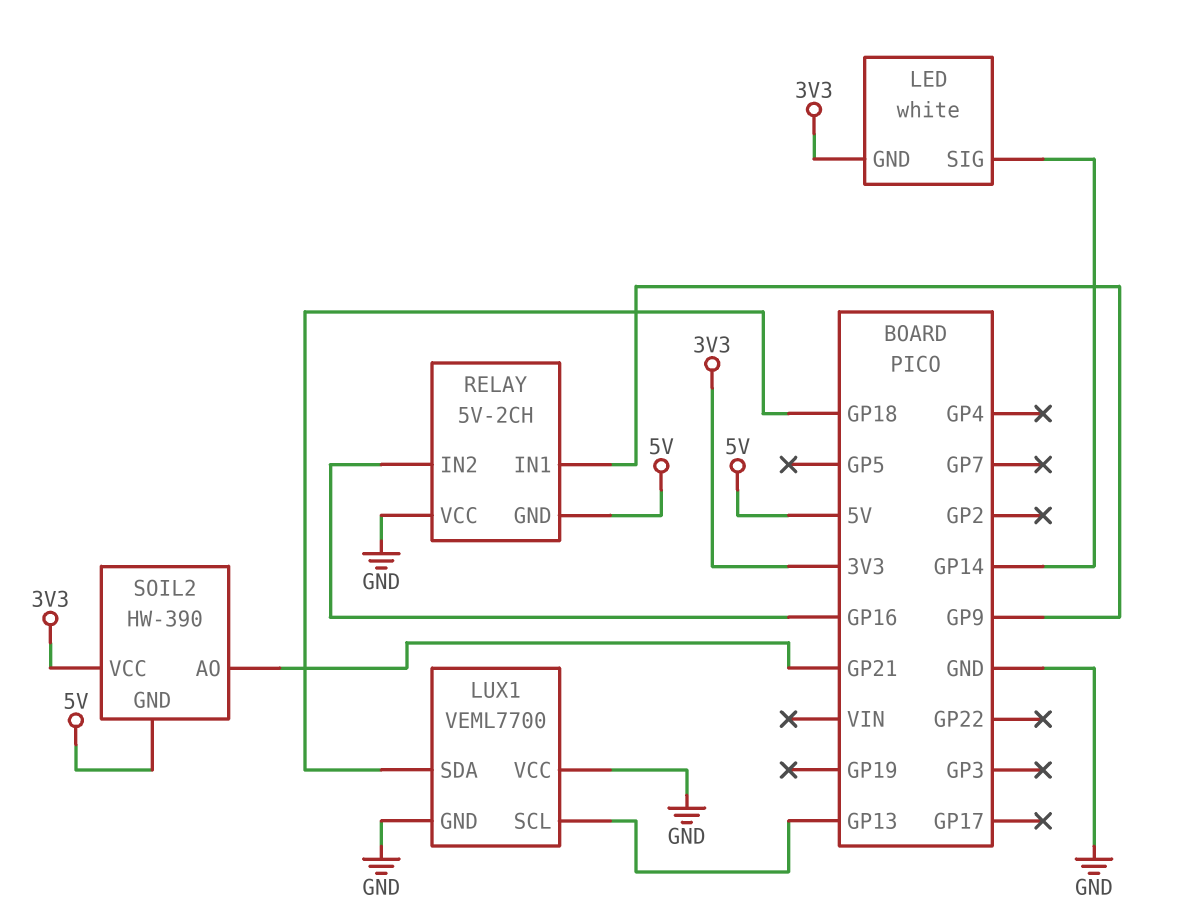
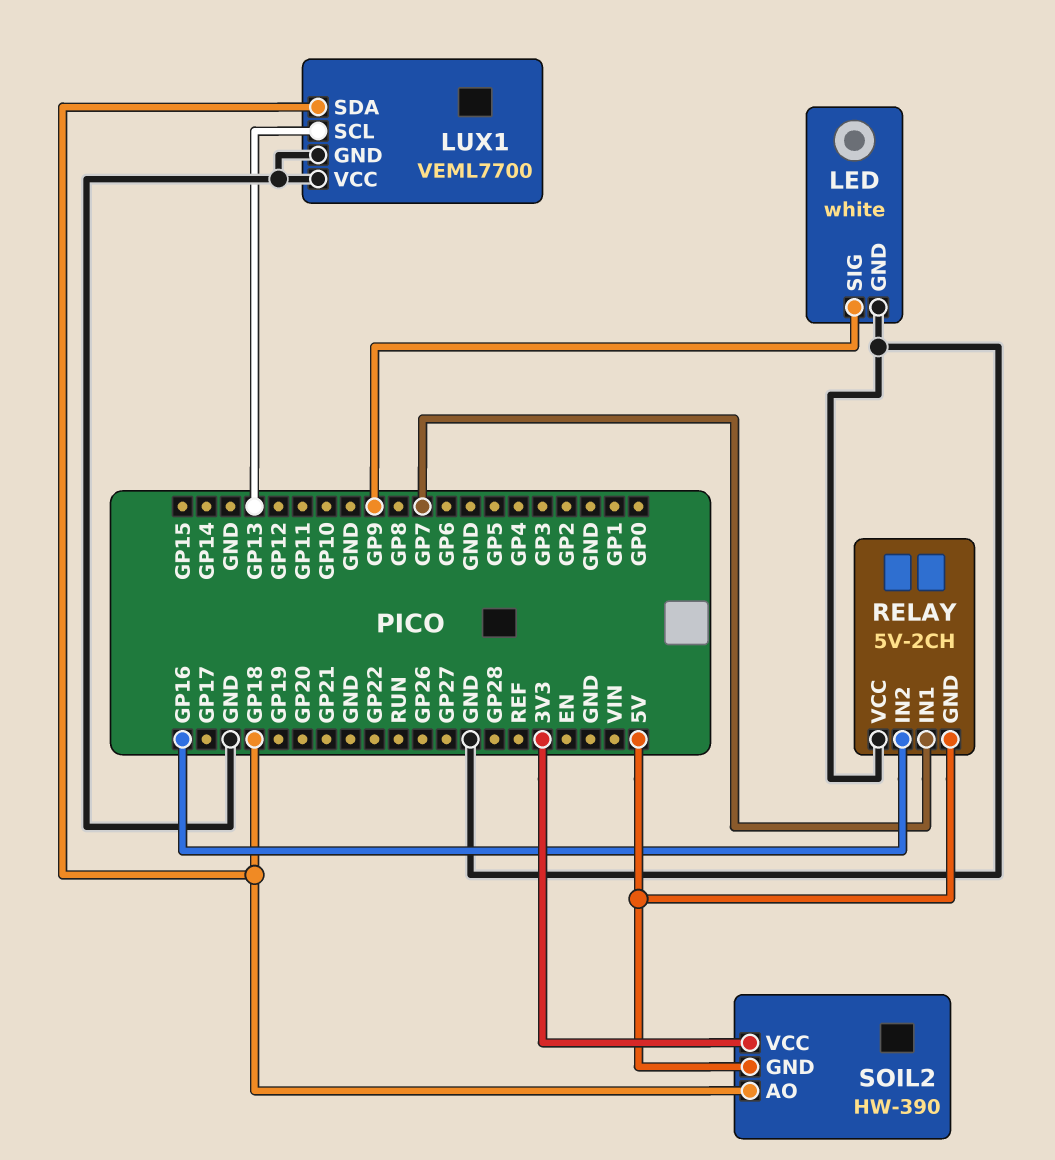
LED pin GND: 3V3 -> GND
LED pin SIG: GP14 -> GP9
RELAY pin IN1: GP9 -> GP7
SOIL2 pin AO: GP21 -> GP18

